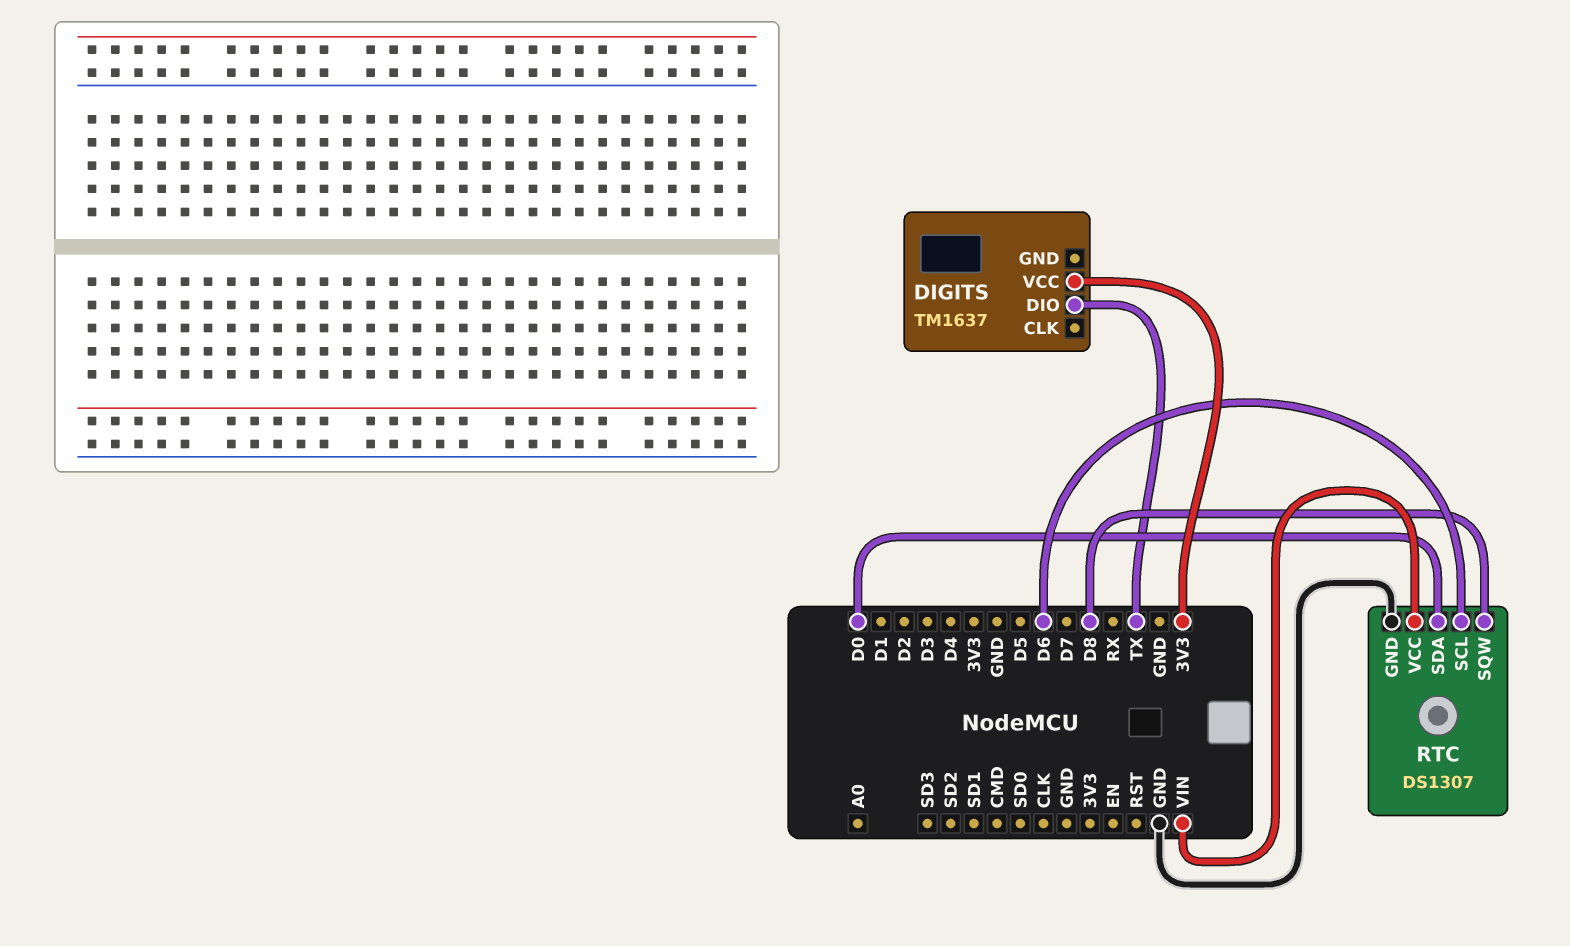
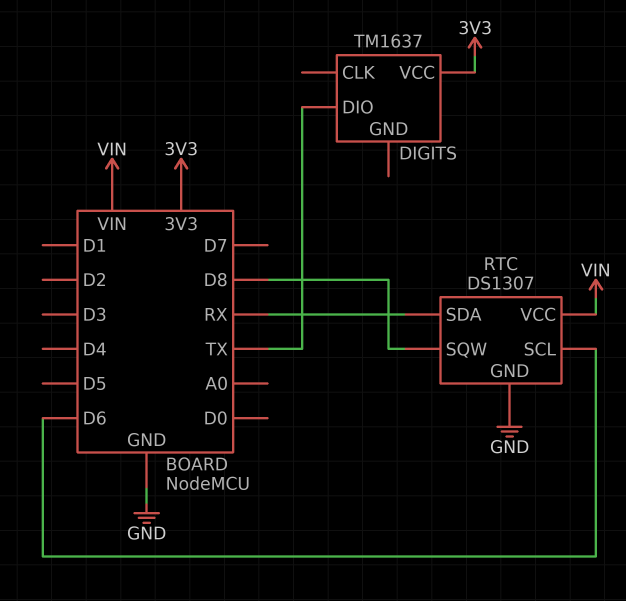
RTC pin SDA: D0 -> RX

